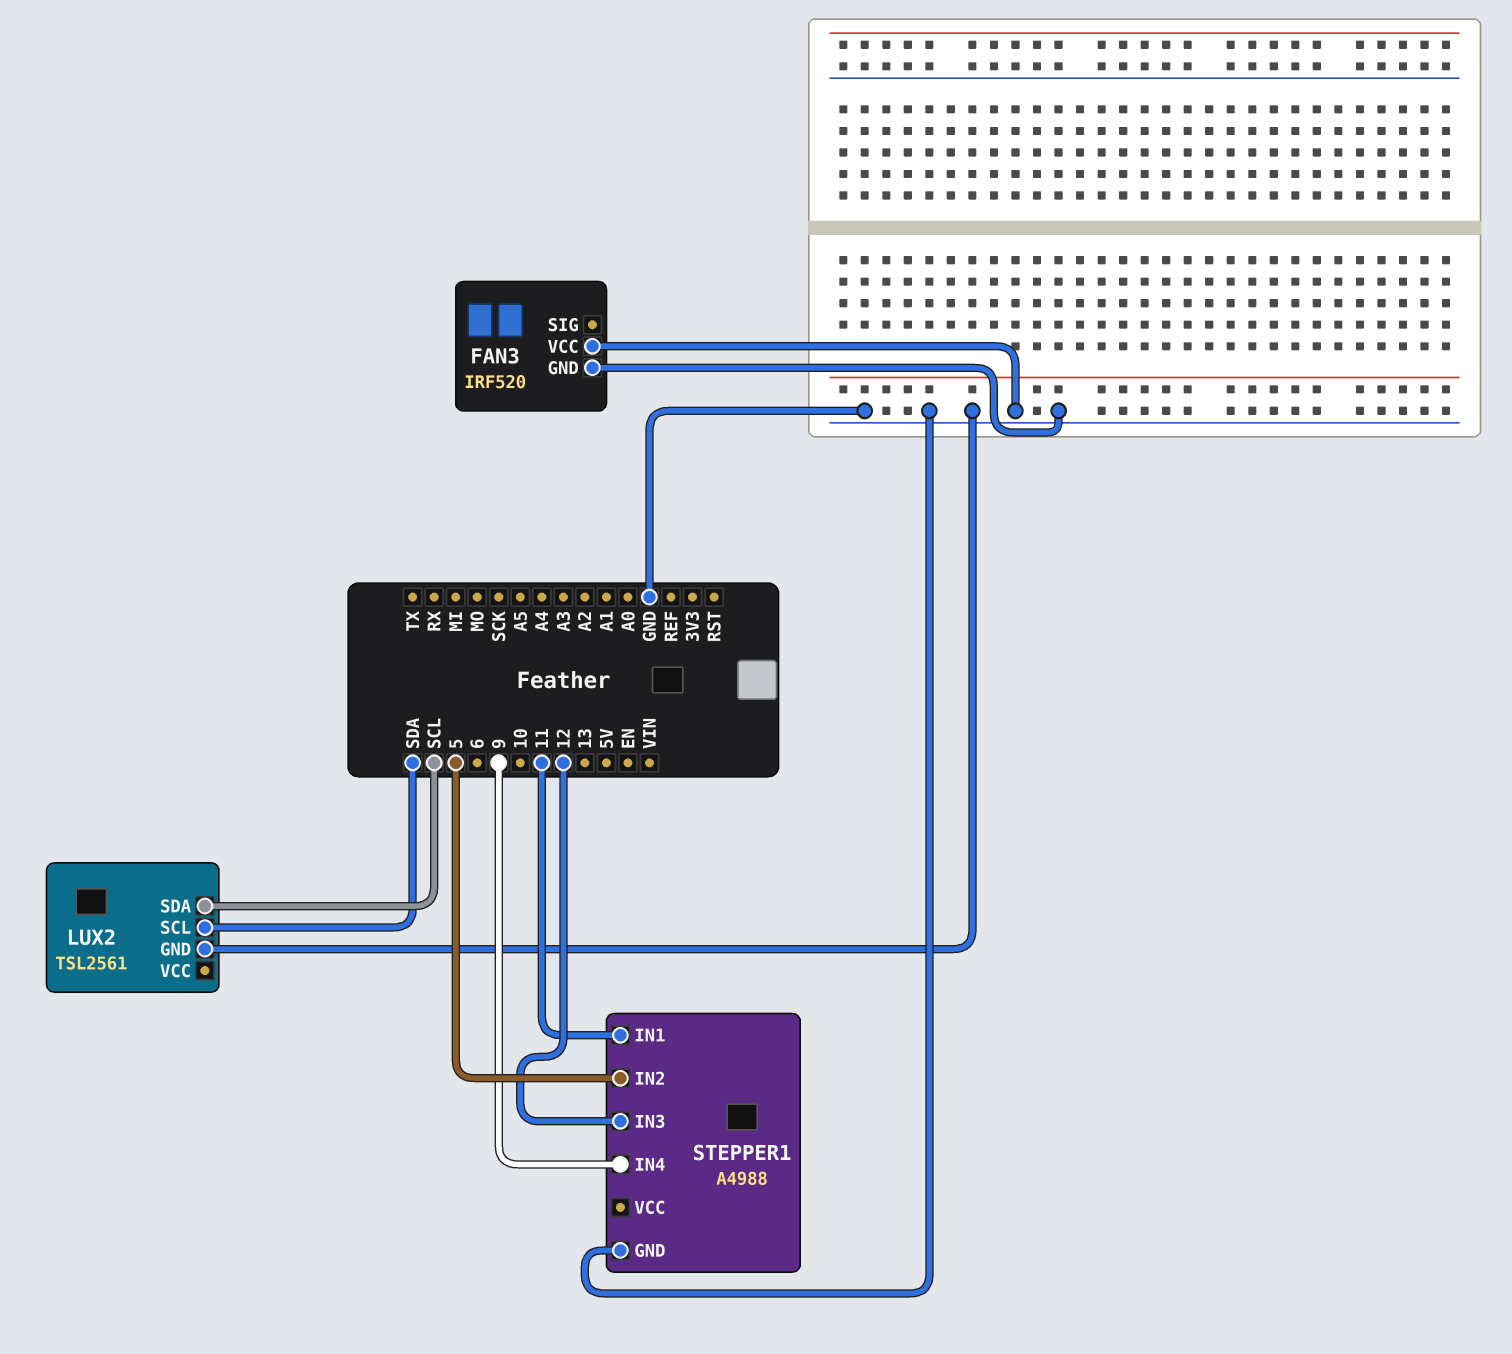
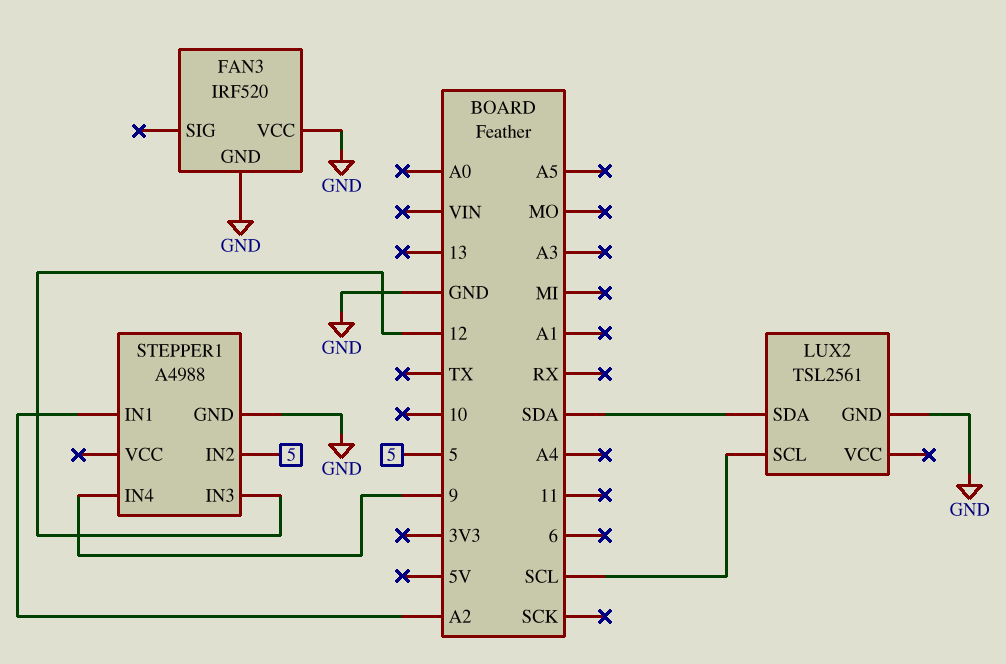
LUX2 pin SCL: SDA -> SCL
LUX2 pin SDA: SCL -> SDA
STEPPER1 pin IN1: 11 -> A2

